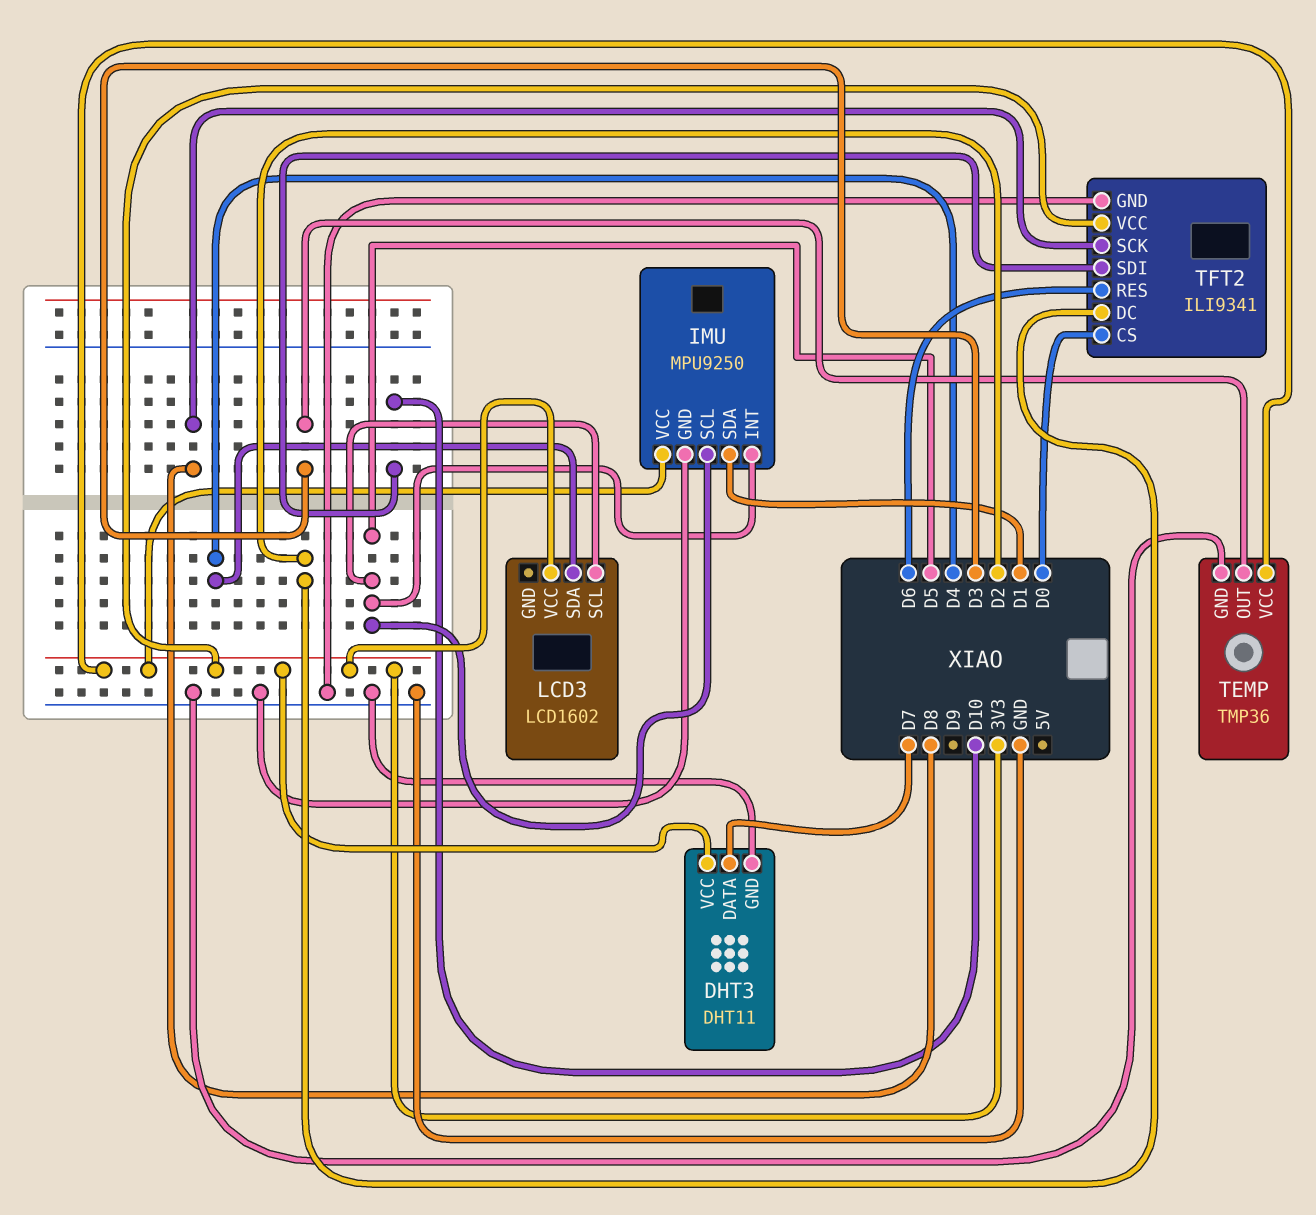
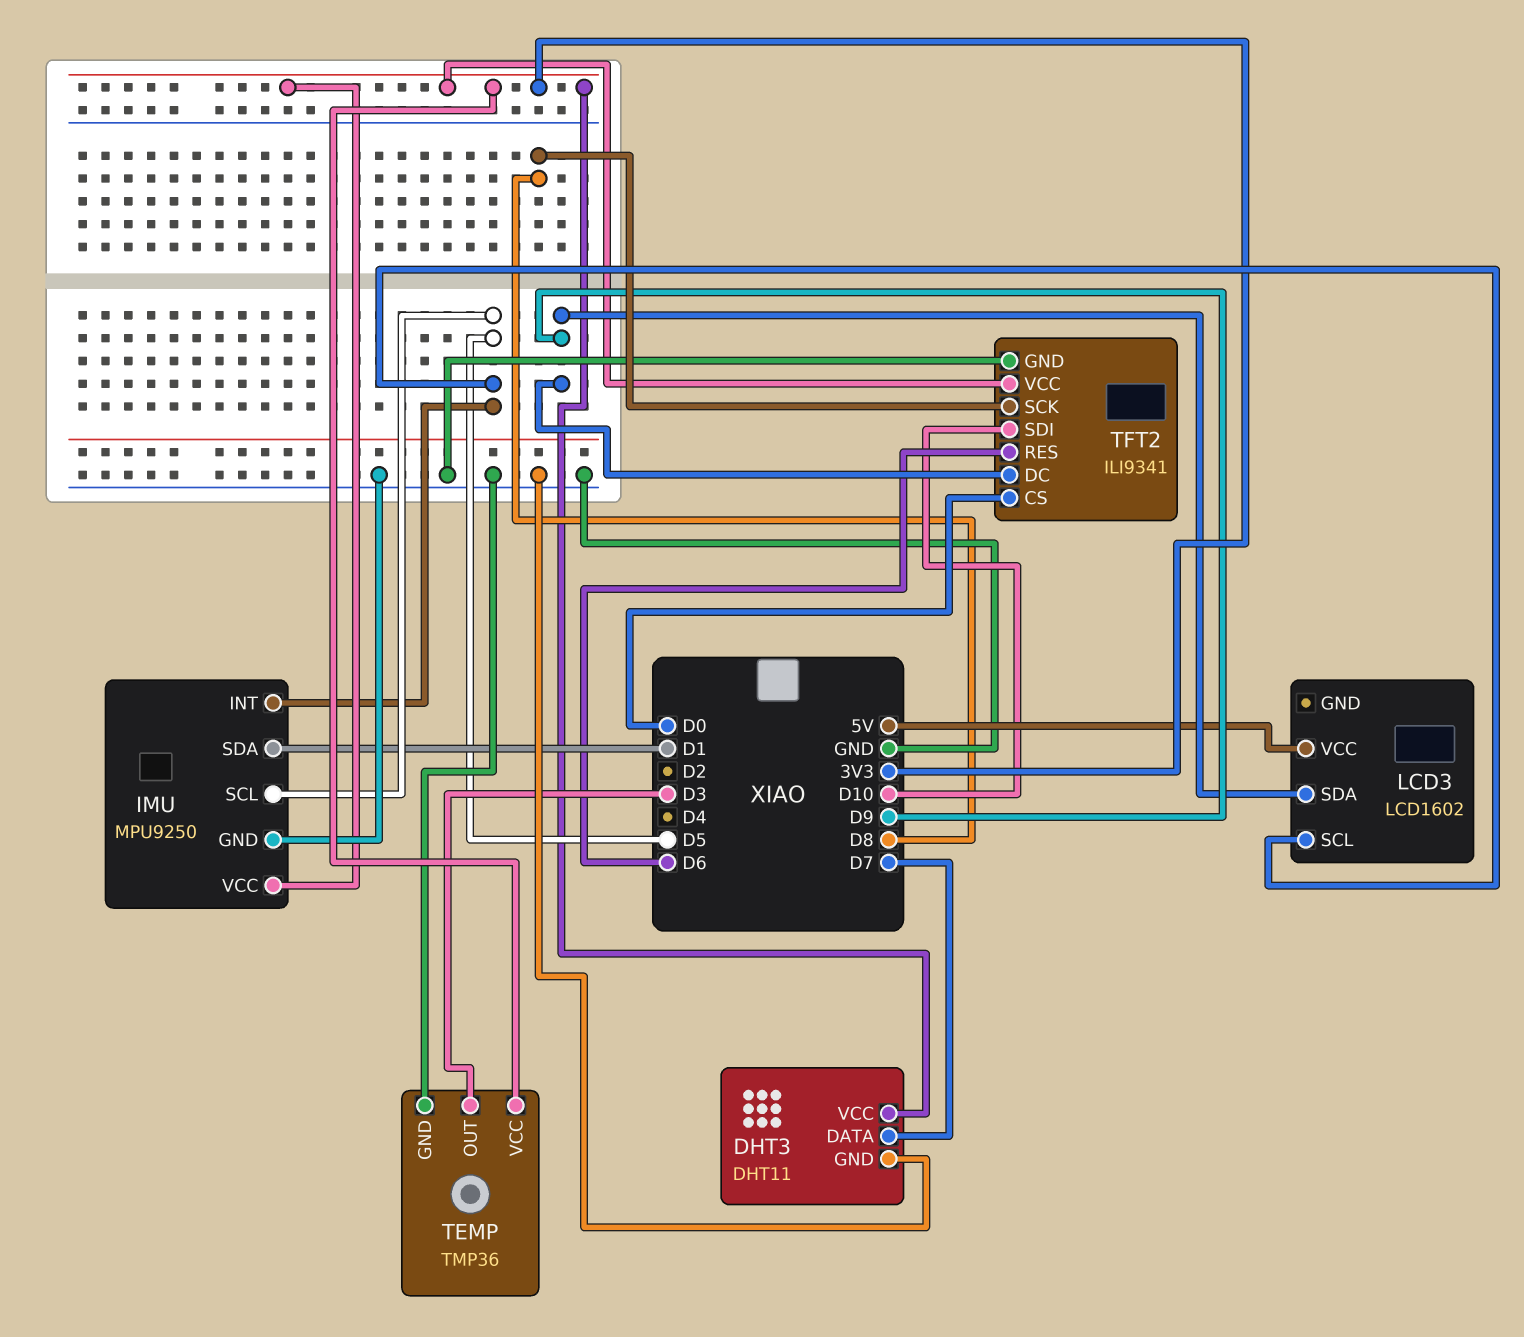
LCD3 pin SDA: D4 -> D9
LCD3 pin VCC: 3V3 -> 5V
TFT2 pin DC: D2 -> D9

